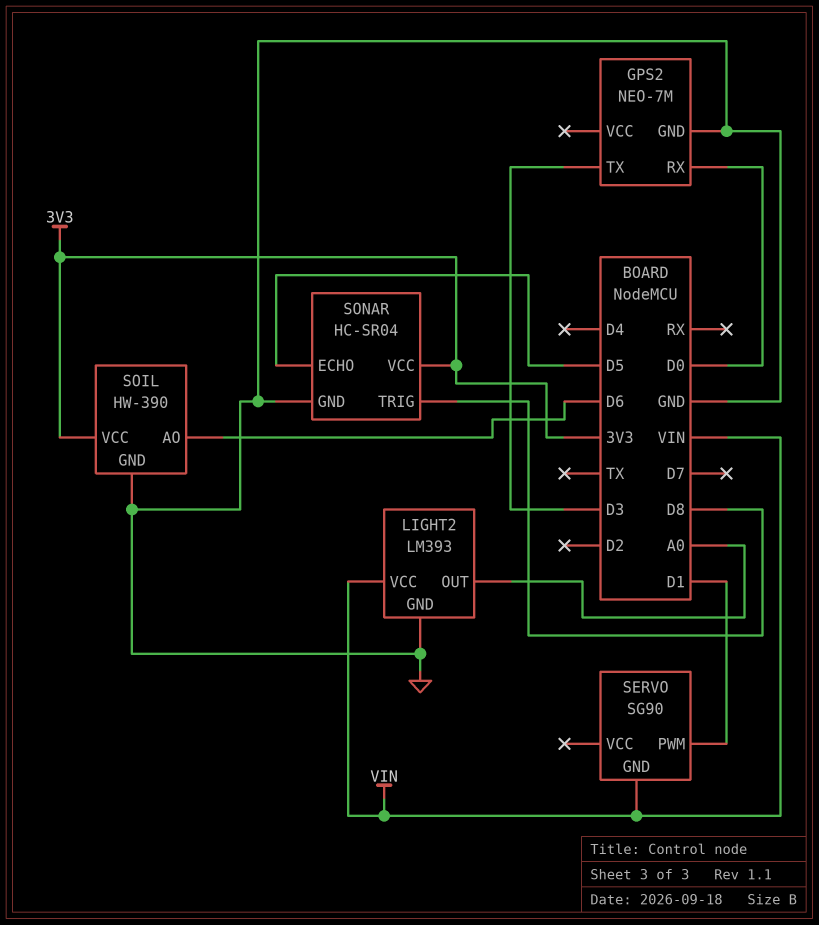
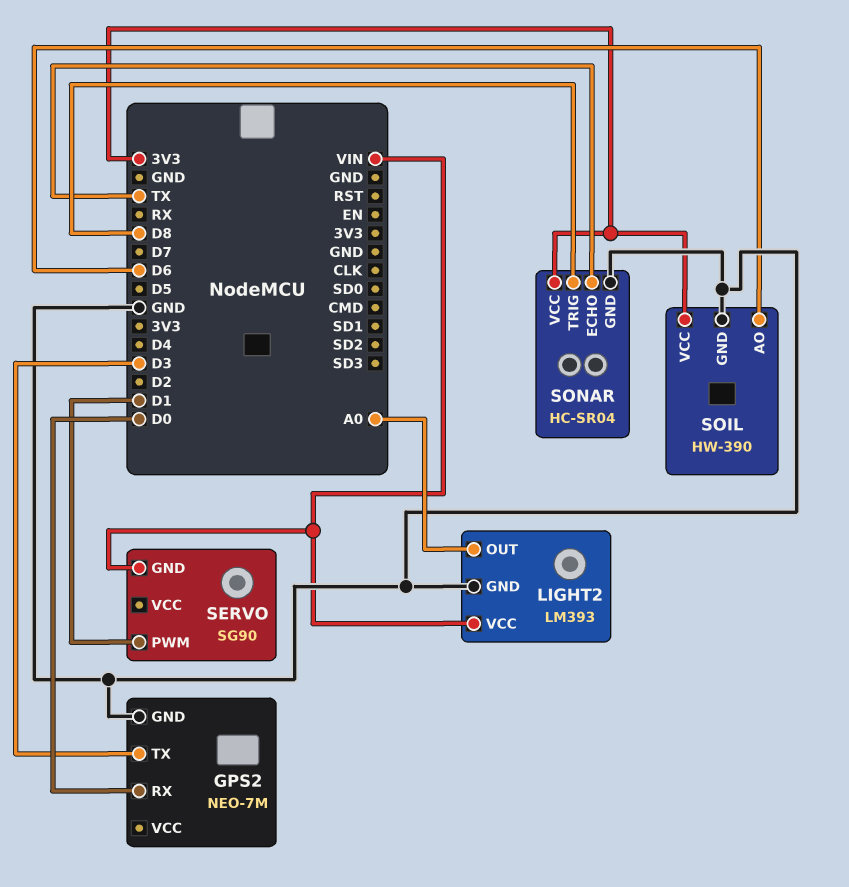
SONAR pin ECHO: D5 -> TX

